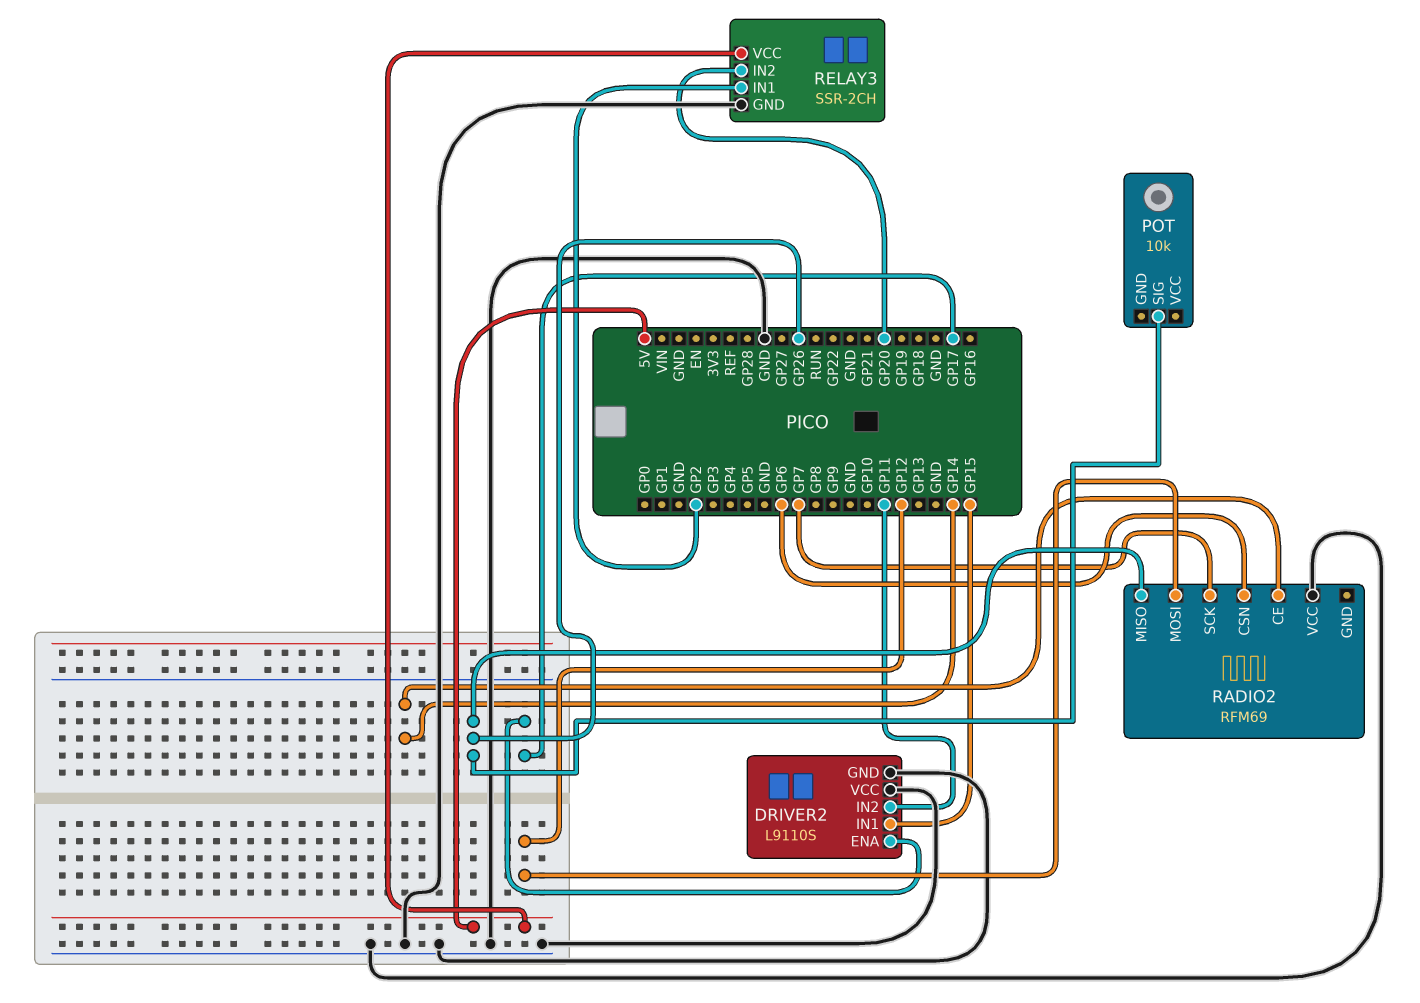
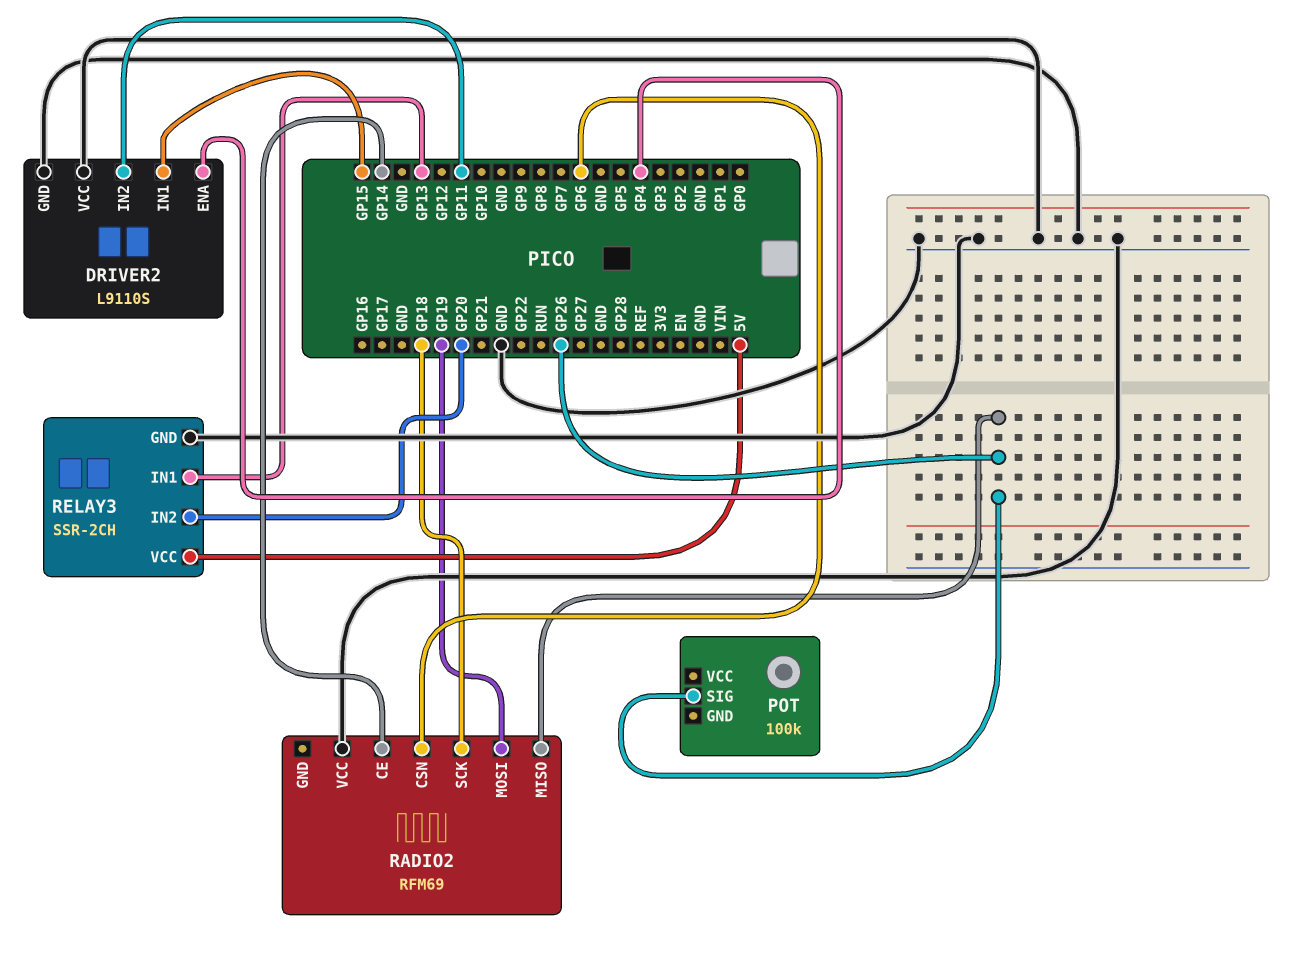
DRIVER2 pin ENA: GP17 -> GP4
POT: 10k -> 100k
RADIO2 pin MOSI: GP12 -> GP19
RADIO2 pin SCK: GP7 -> GP18
RELAY3 pin IN1: GP2 -> GP13

